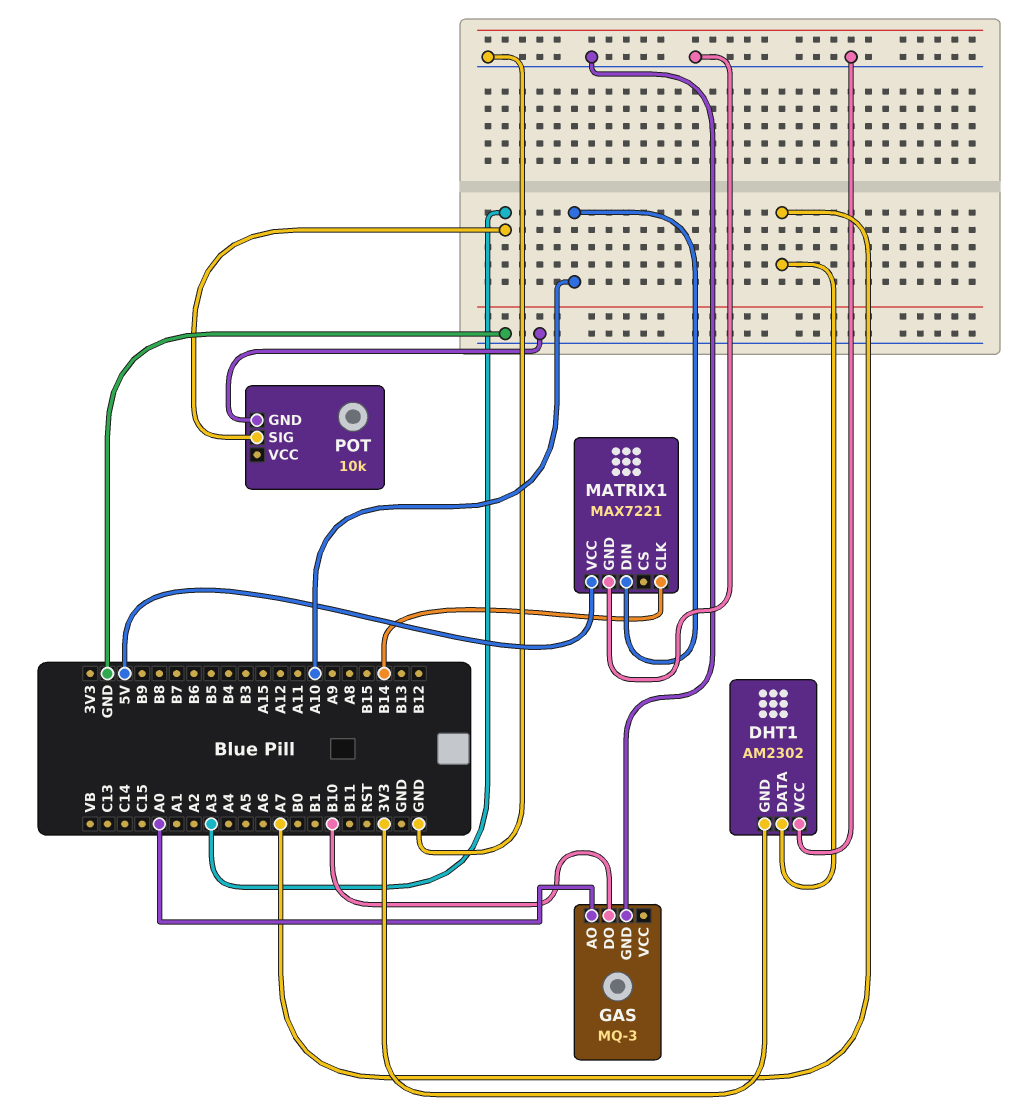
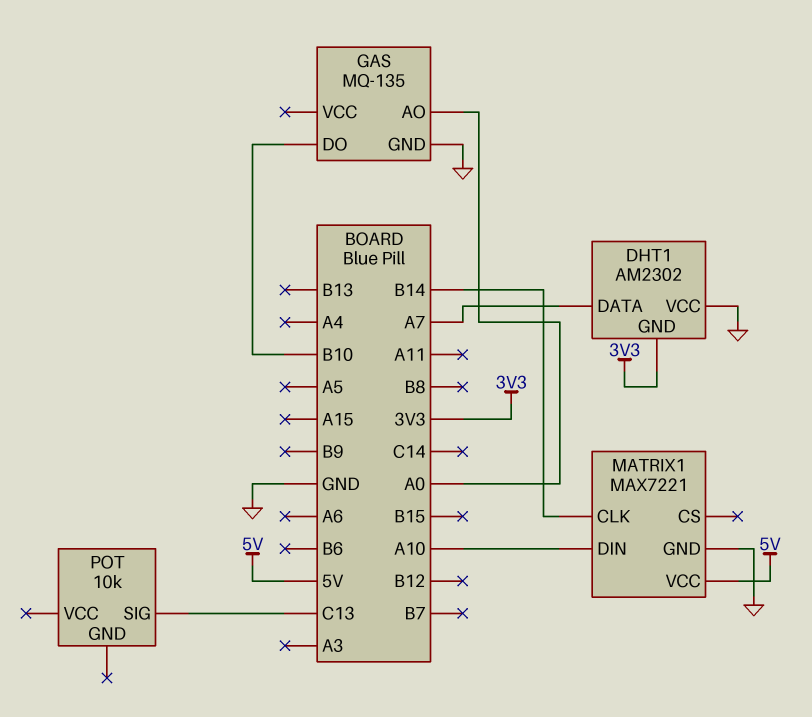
GAS: MQ-3 -> MQ-135
POT pin GND: GND -> none
POT pin SIG: A3 -> C13

